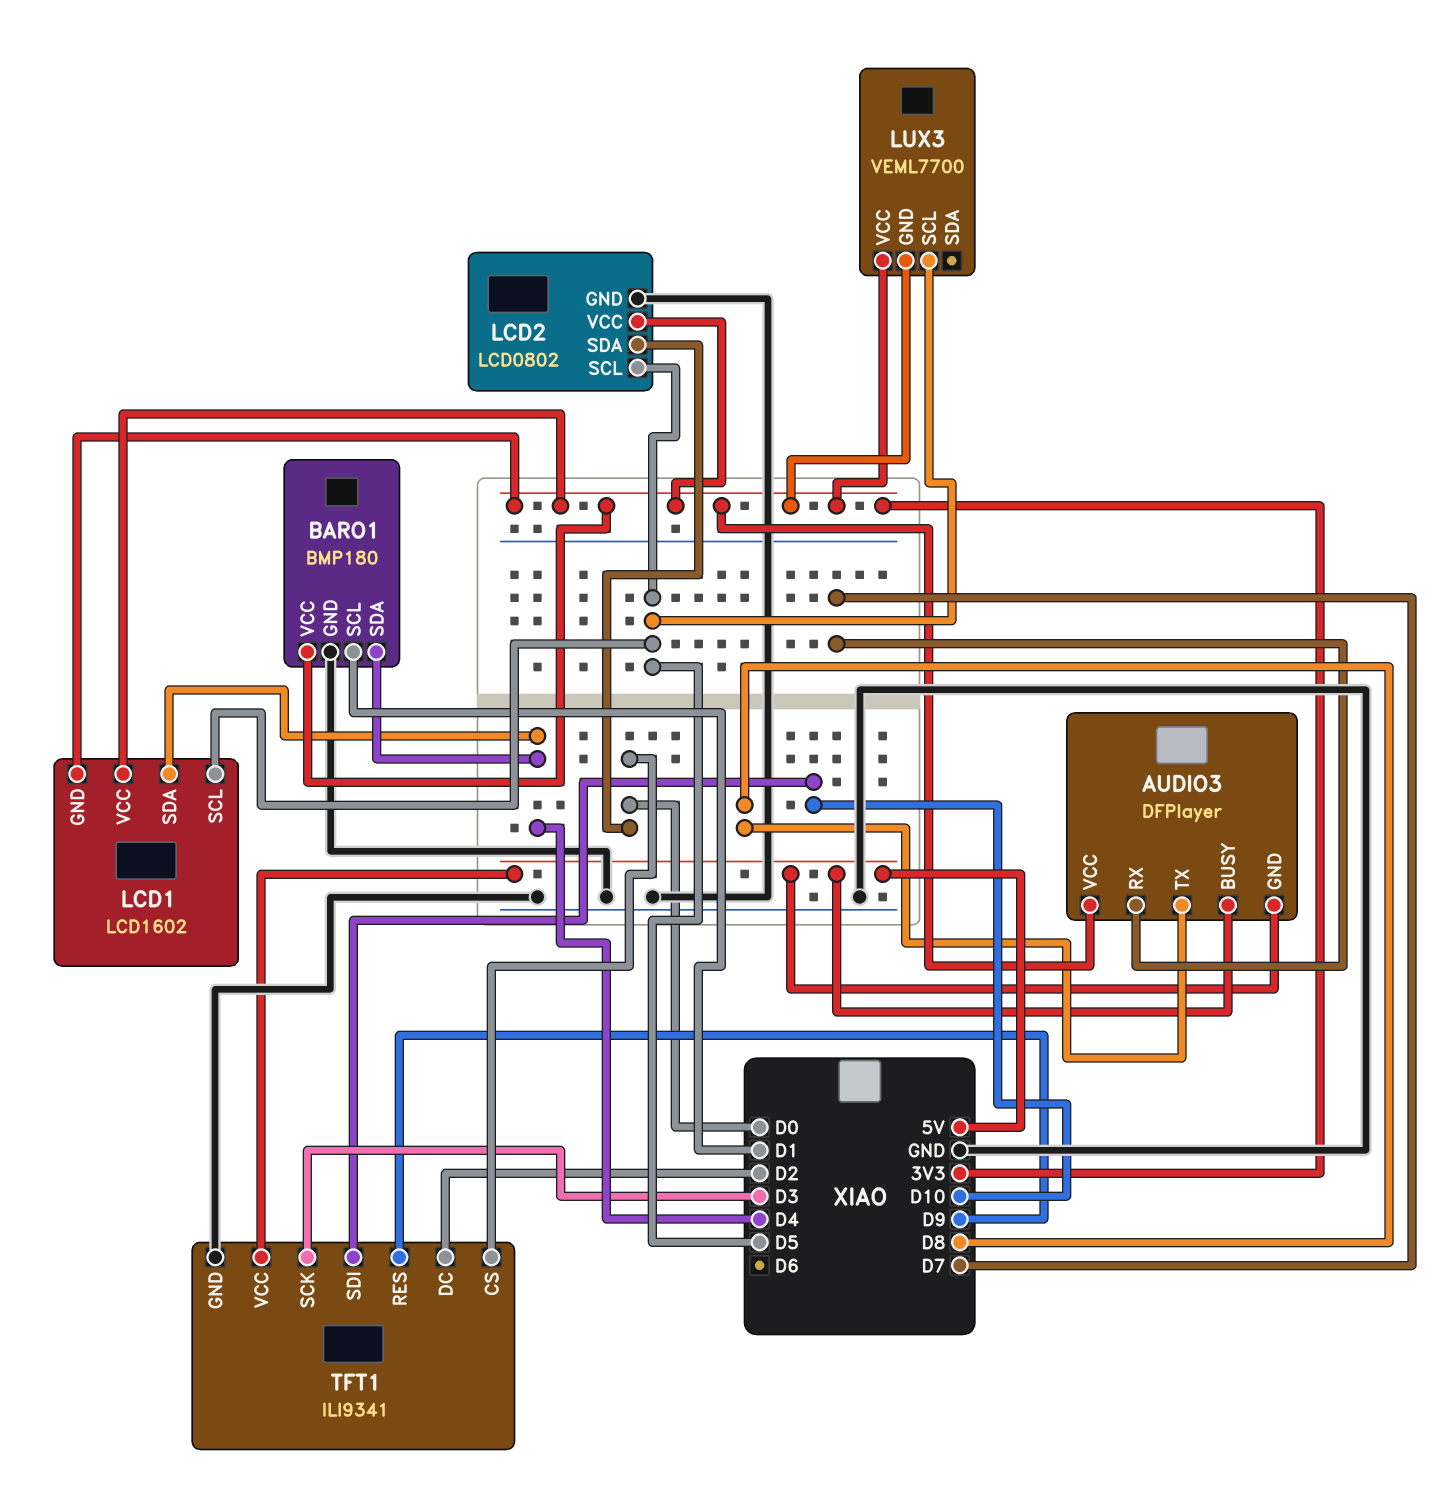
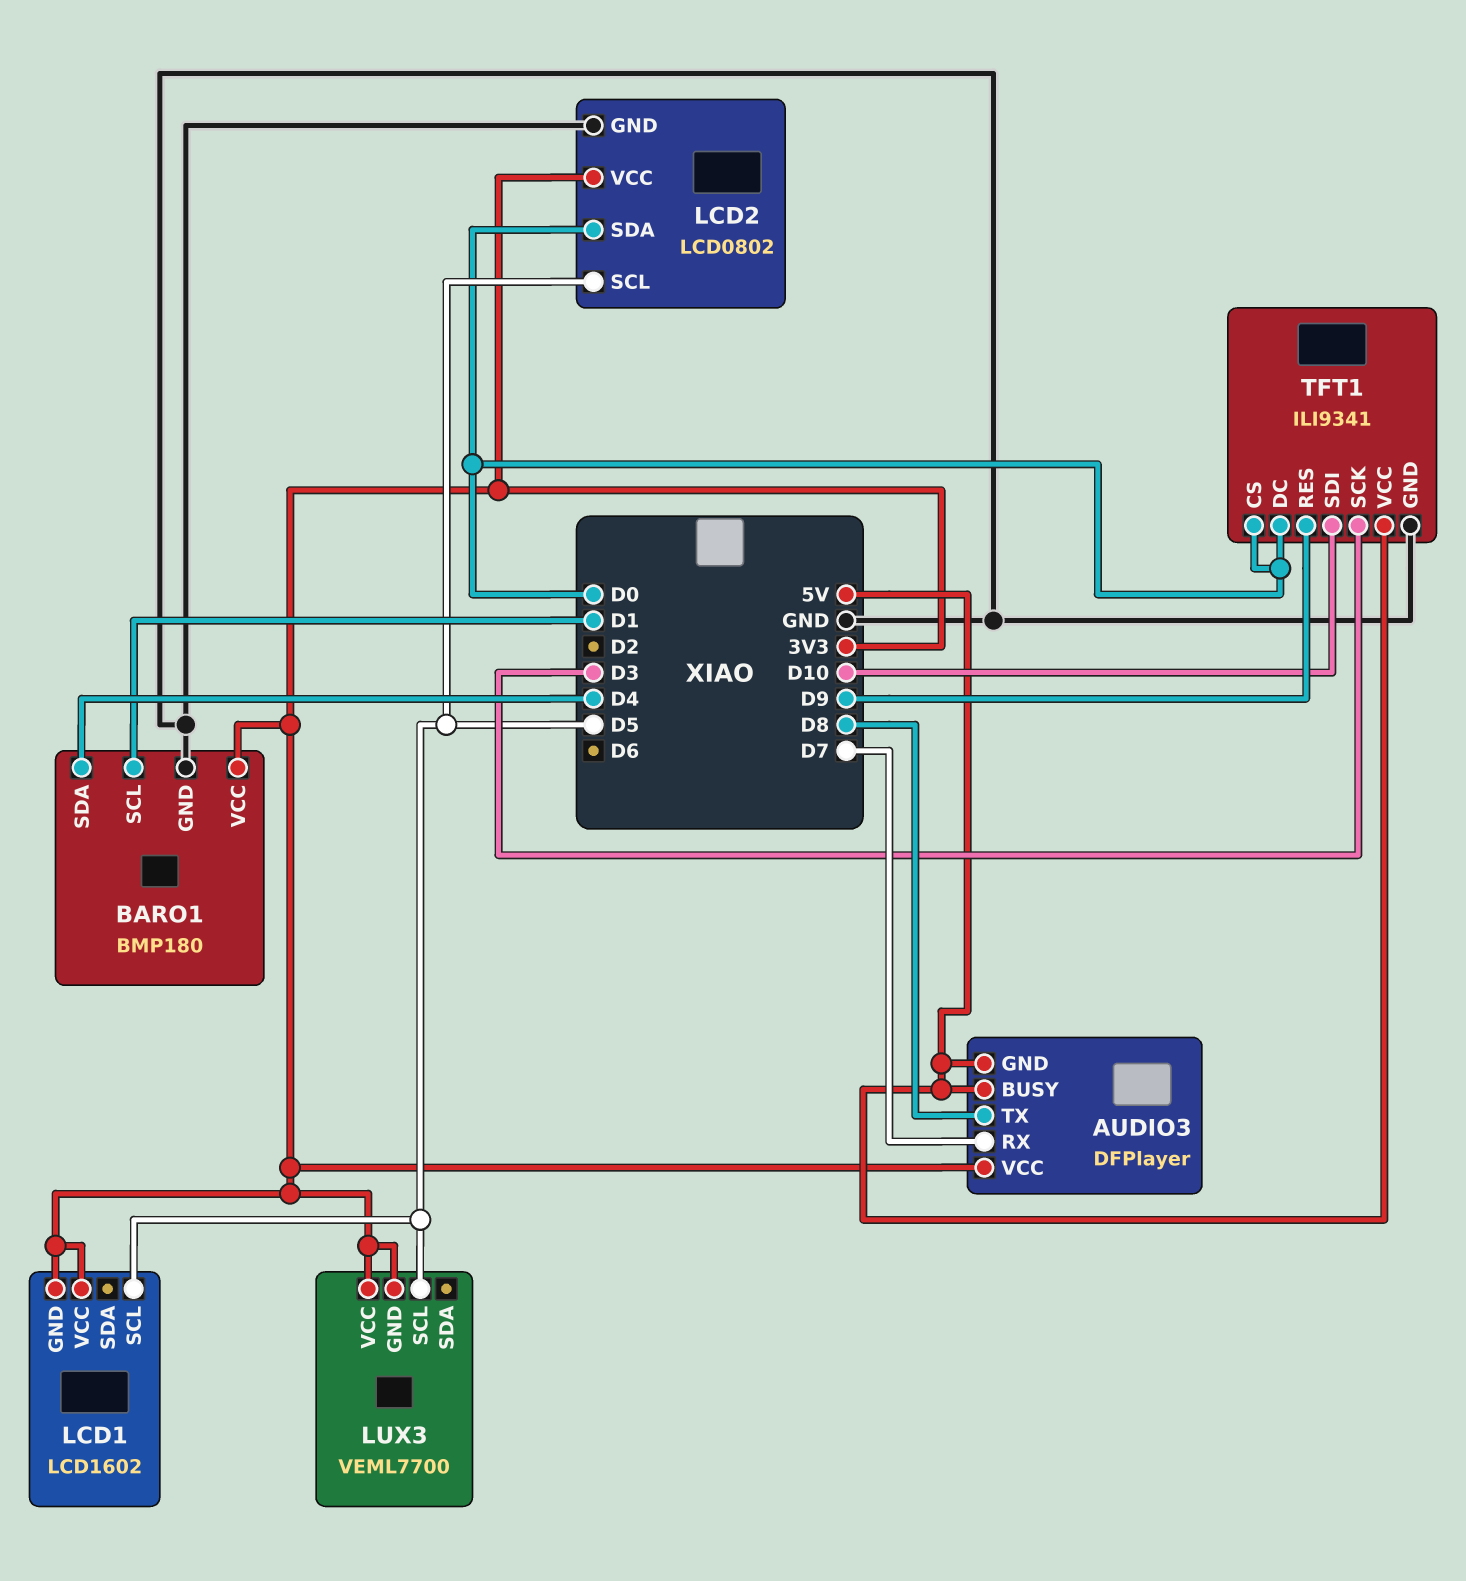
LCD1 pin SDA: D4 -> none
TFT1 pin DC: D2 -> D0

